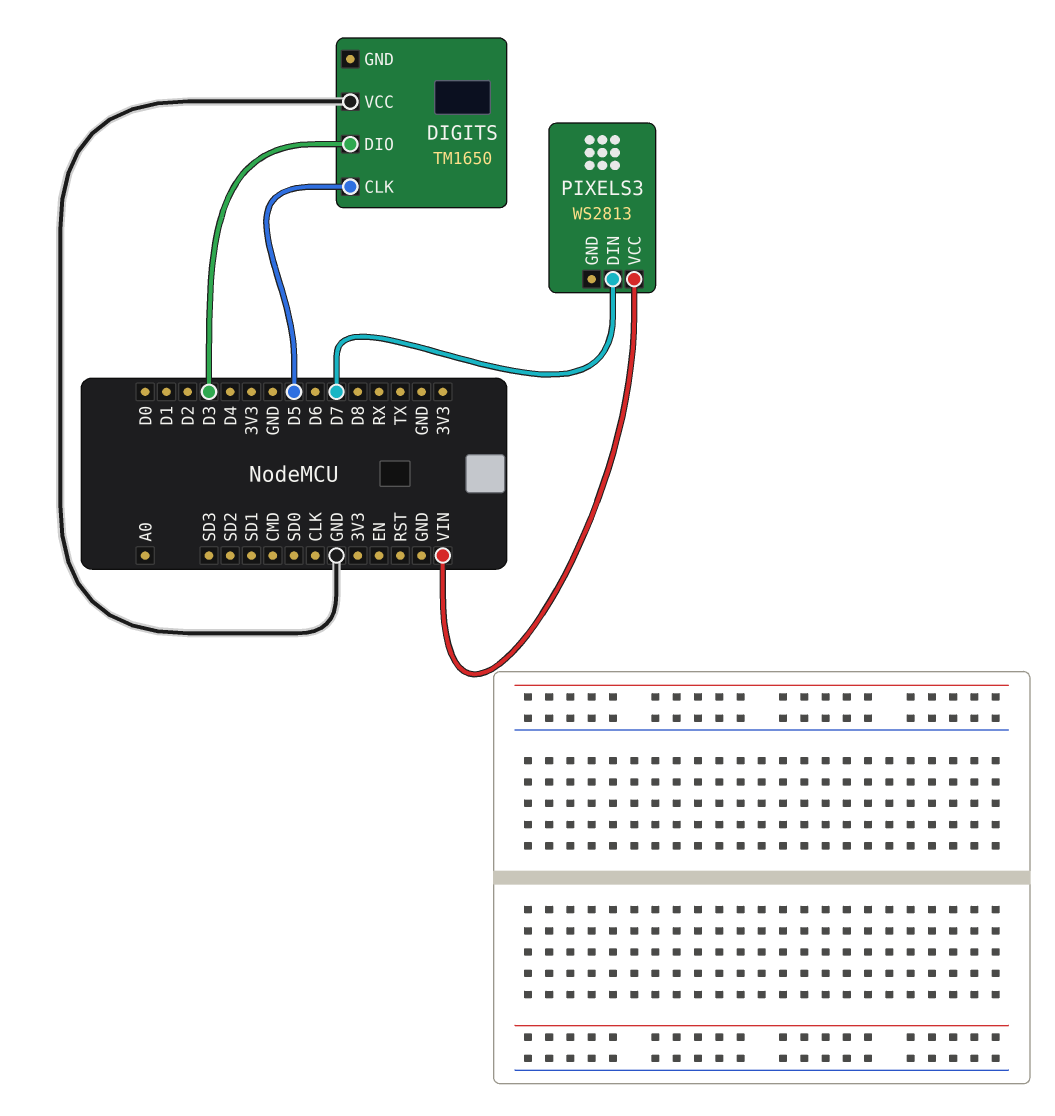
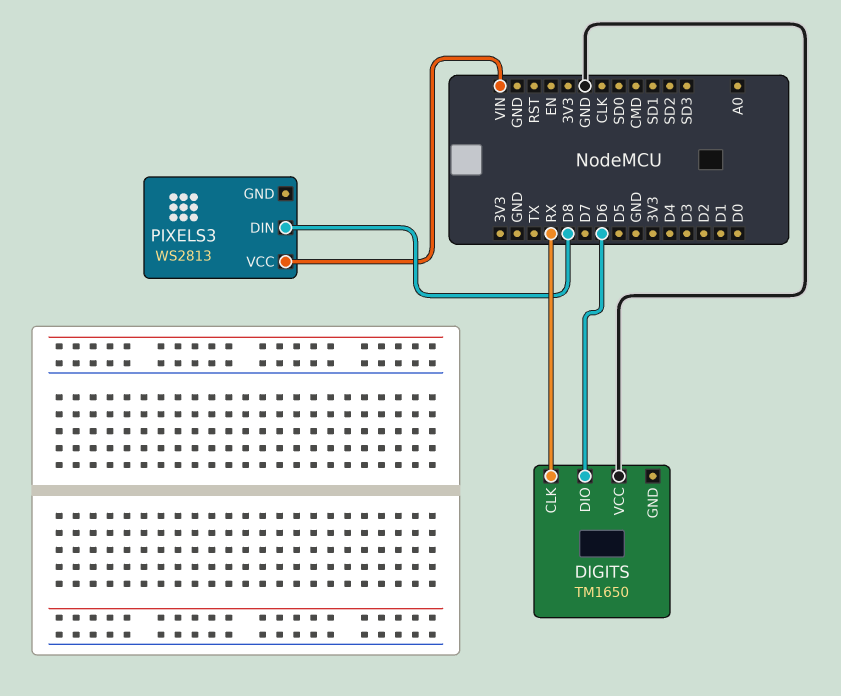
DIGITS pin CLK: D5 -> RX
DIGITS pin DIO: D3 -> D6
PIXELS3 pin DIN: D7 -> D8

